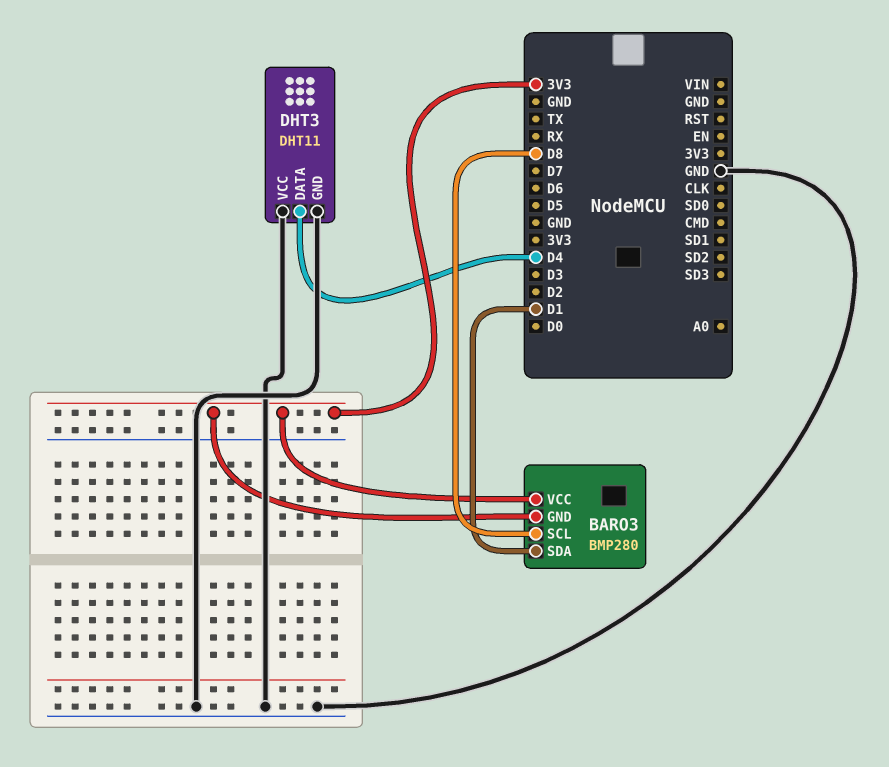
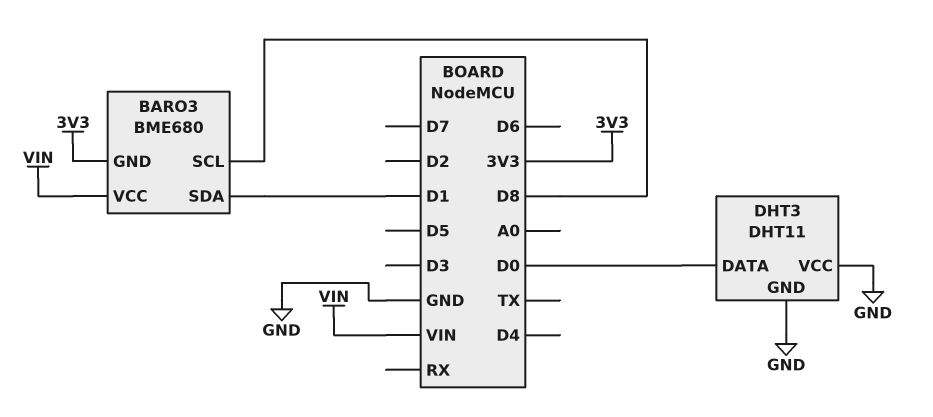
BARO3: BMP280 -> BME680
BARO3 pin VCC: 3V3 -> VIN
DHT3 pin DATA: D4 -> D0

